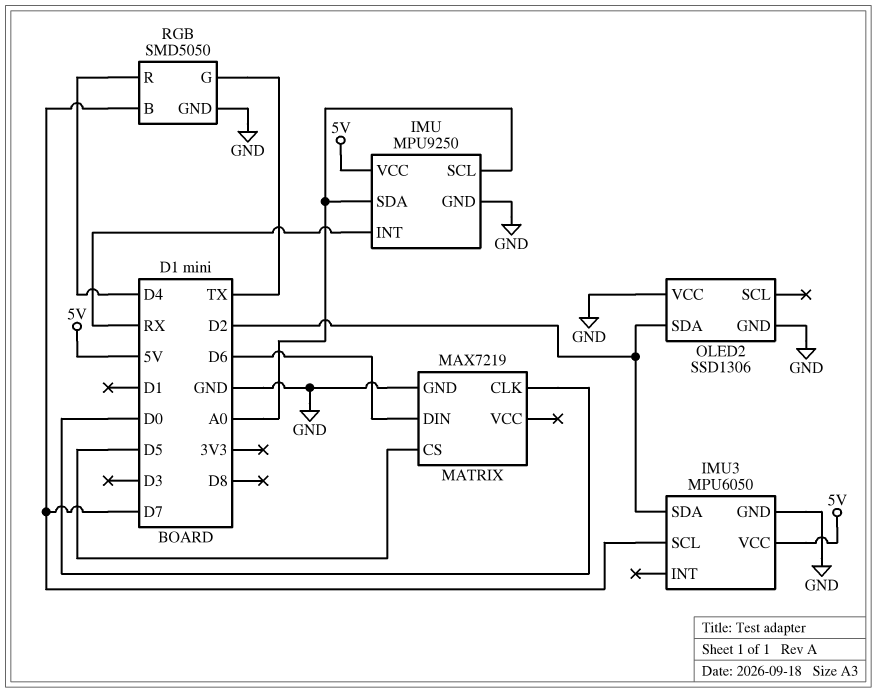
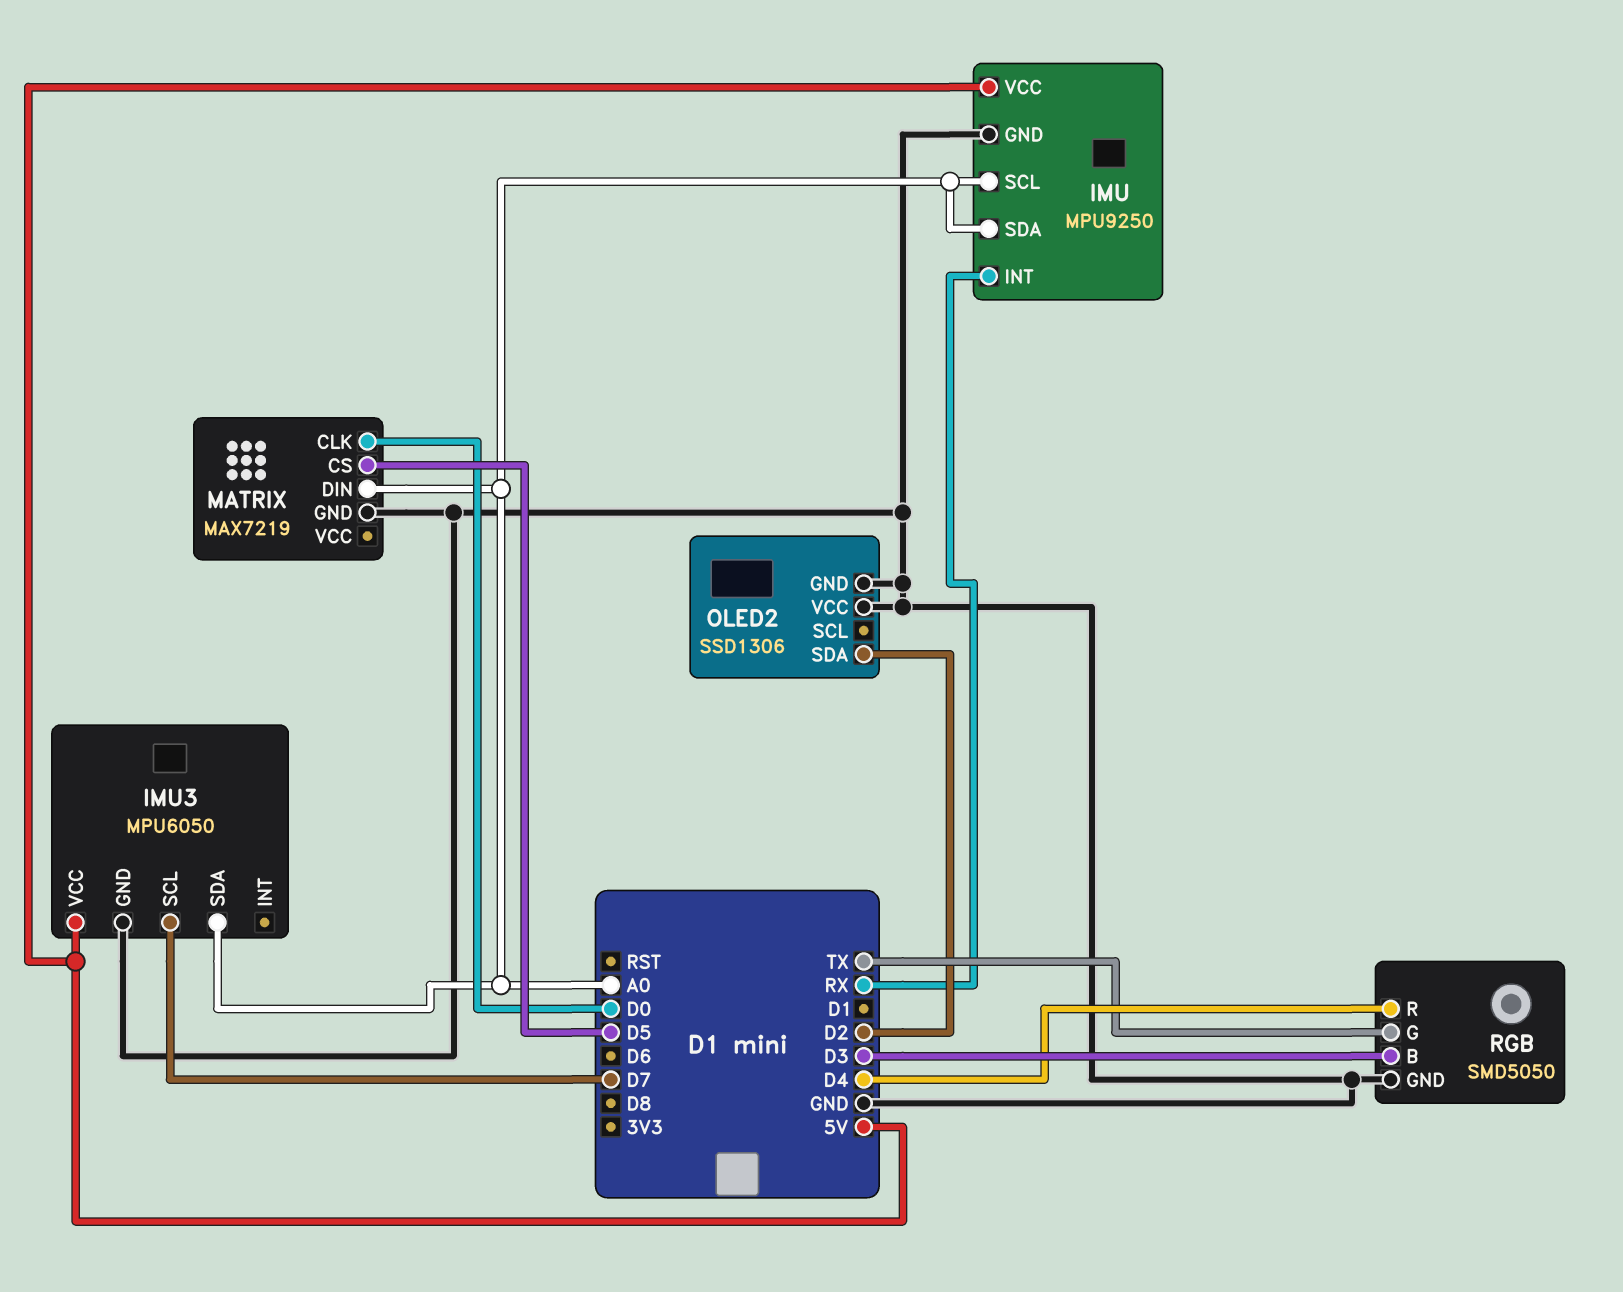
IMU3 pin SDA: D2 -> A0
MATRIX pin DIN: D6 -> A0
RGB pin B: D7 -> D3

